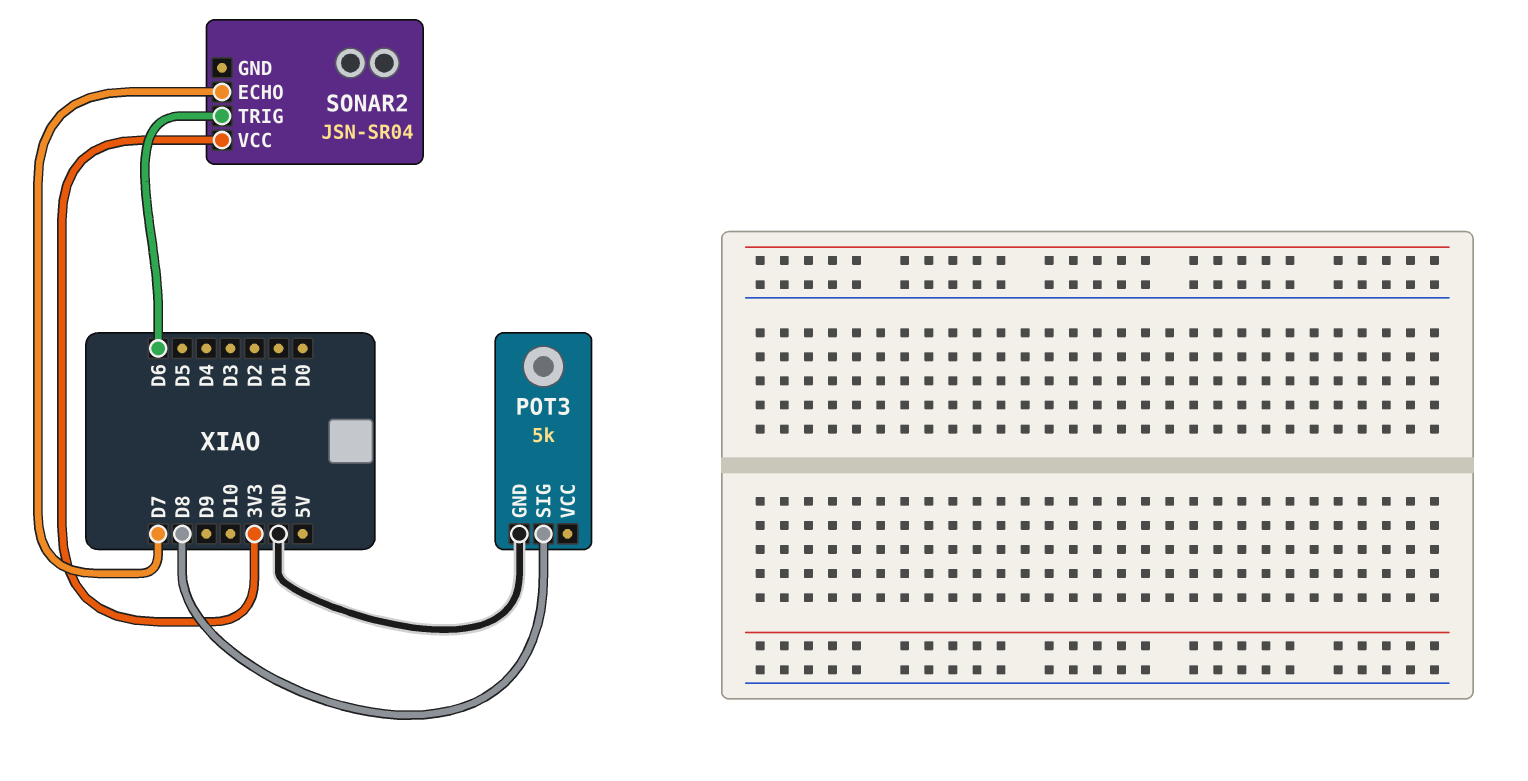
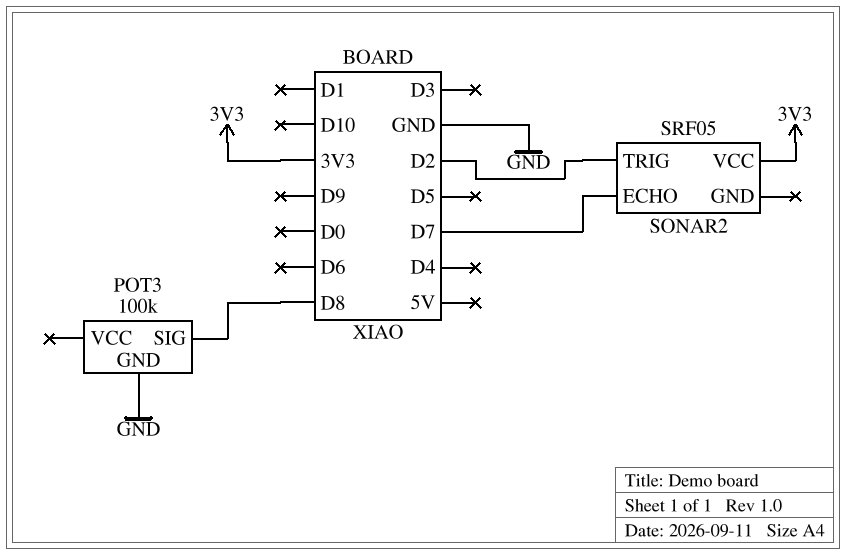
POT3: 5k -> 100k
SONAR2: JSN-SR04 -> SRF05
SONAR2 pin TRIG: D6 -> D2

